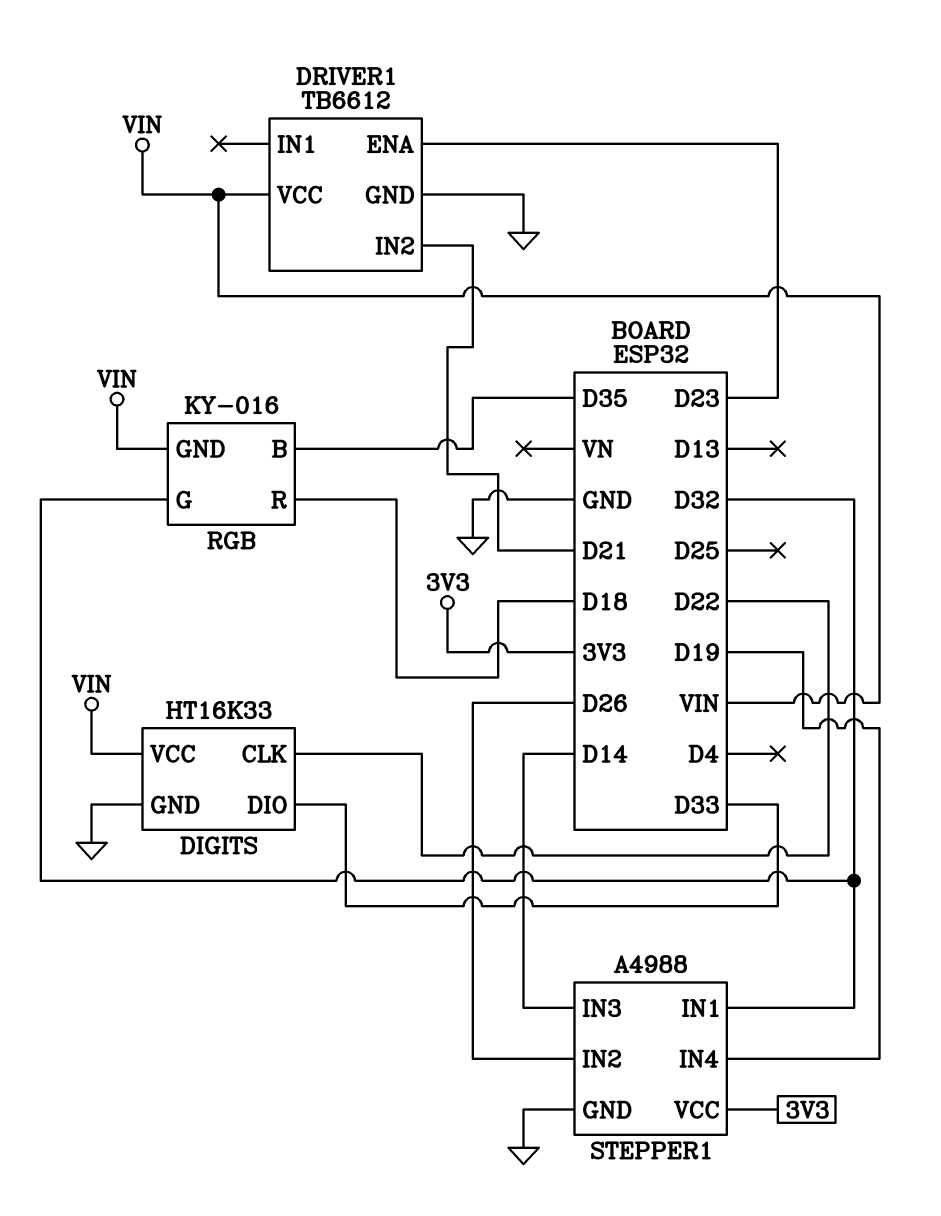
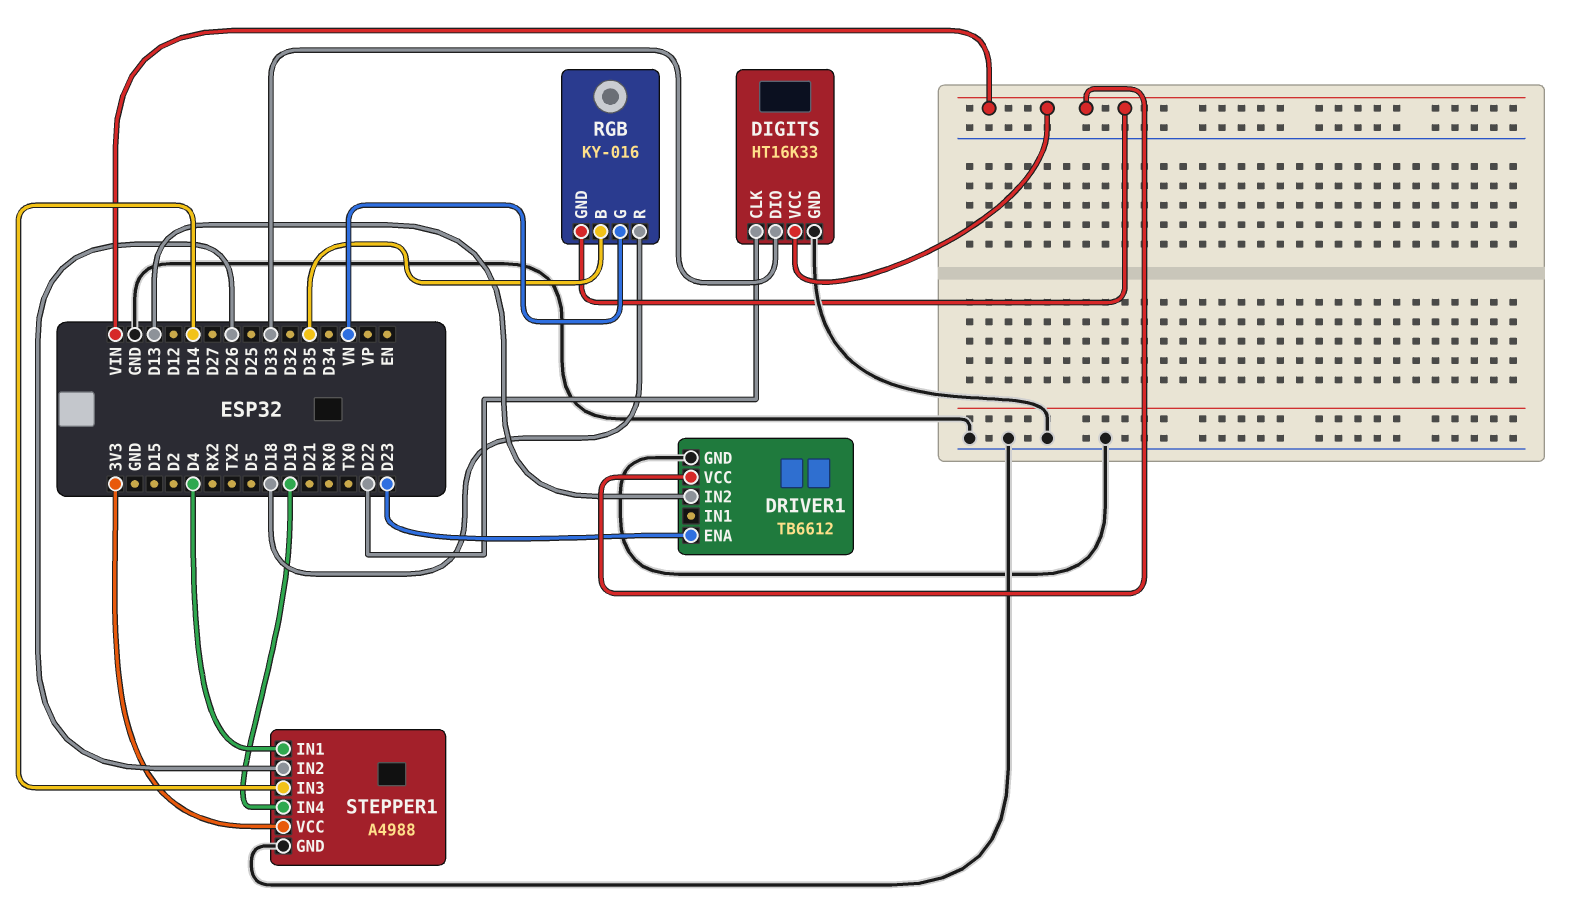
DRIVER1 pin IN2: D21 -> D13
RGB pin G: D32 -> VN
STEPPER1 pin IN1: D32 -> D4

